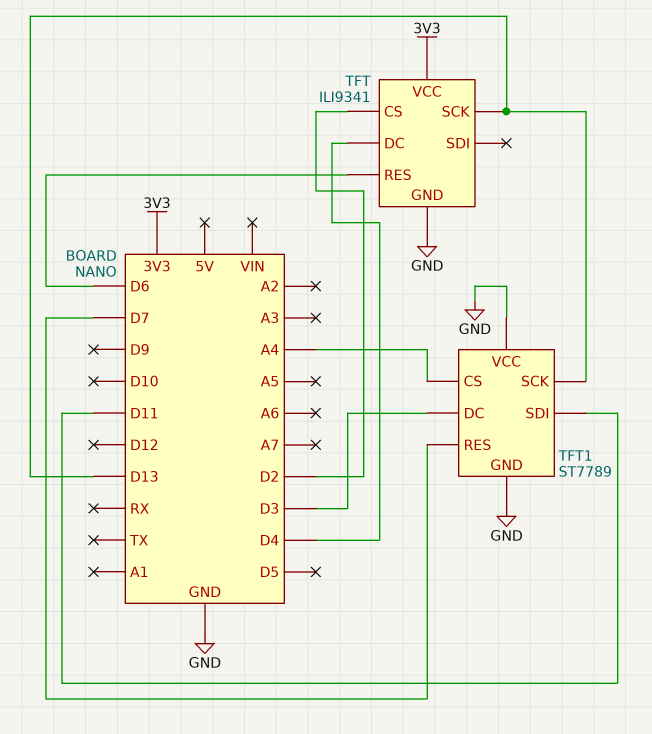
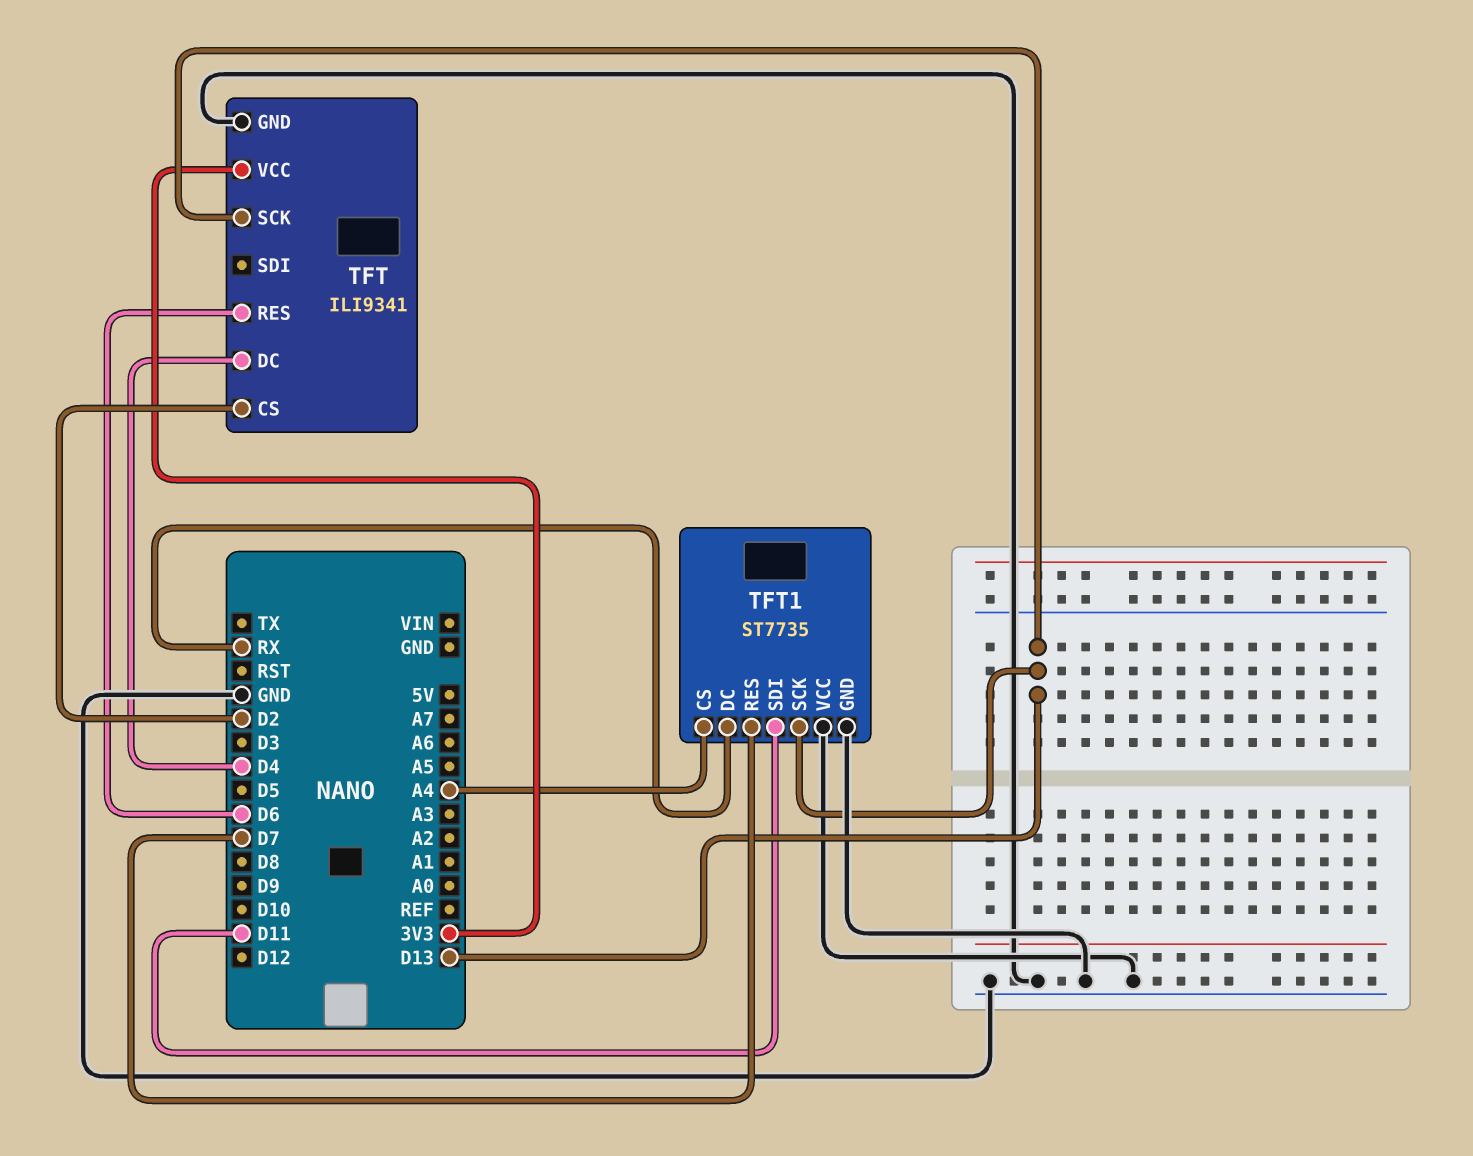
TFT1: ST7789 -> ST7735
TFT1 pin DC: D3 -> RX

